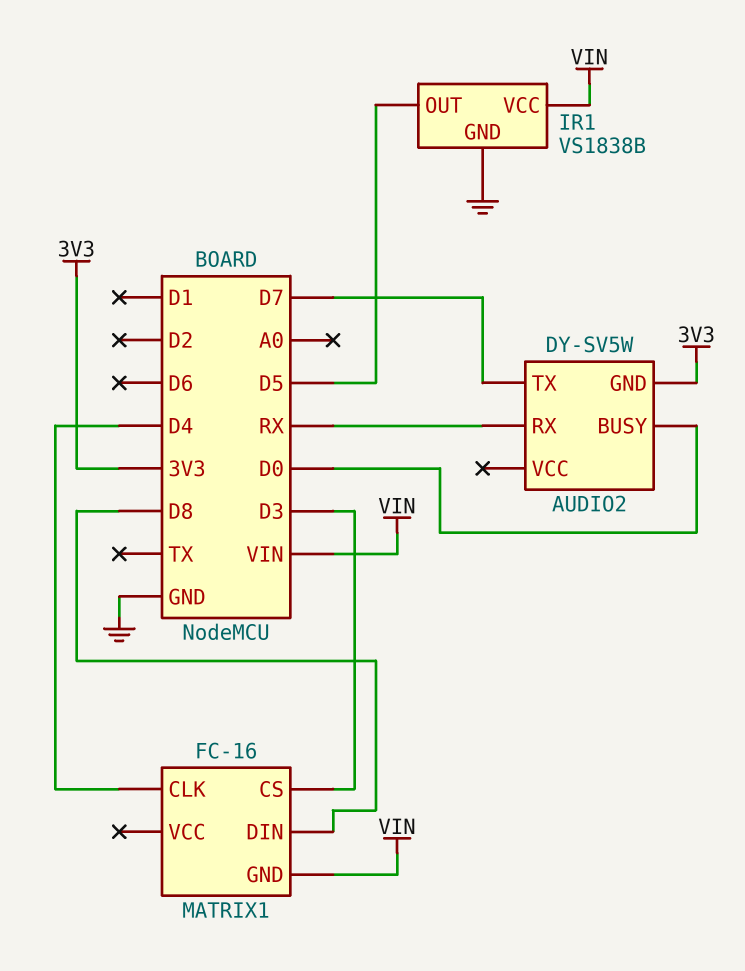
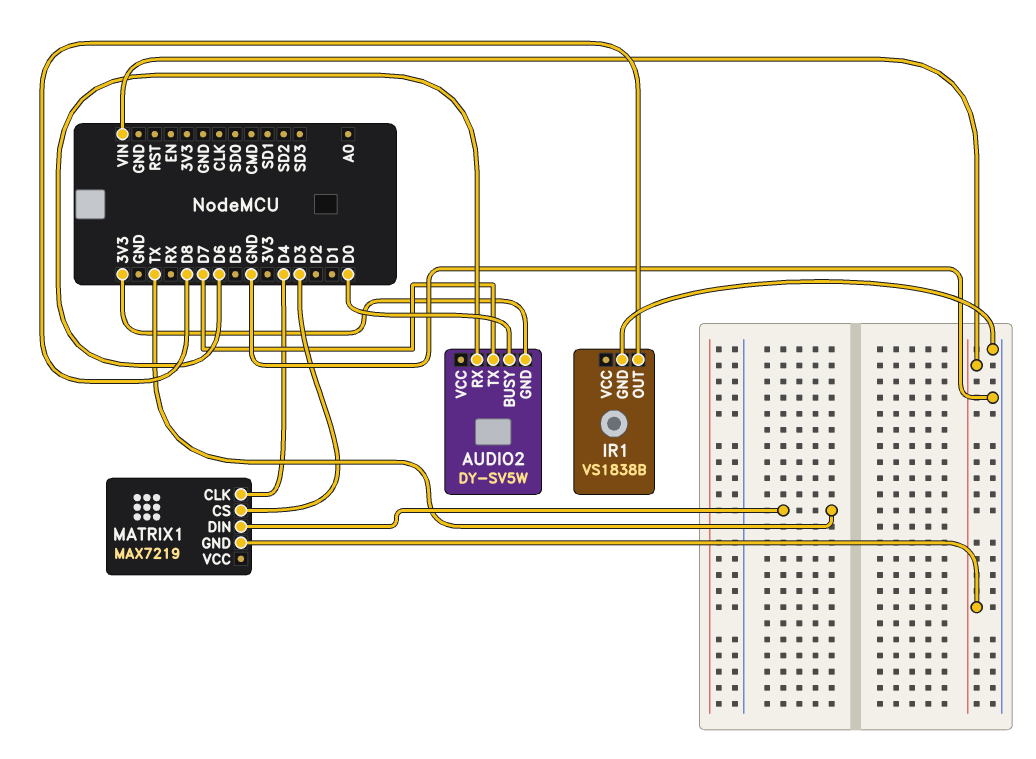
AUDIO2 pin RX: RX -> D6
IR1 pin OUT: D5 -> D8
IR1 pin VCC: VIN -> none
MATRIX1: FC-16 -> MAX7219
MATRIX1 pin DIN: D8 -> TX

